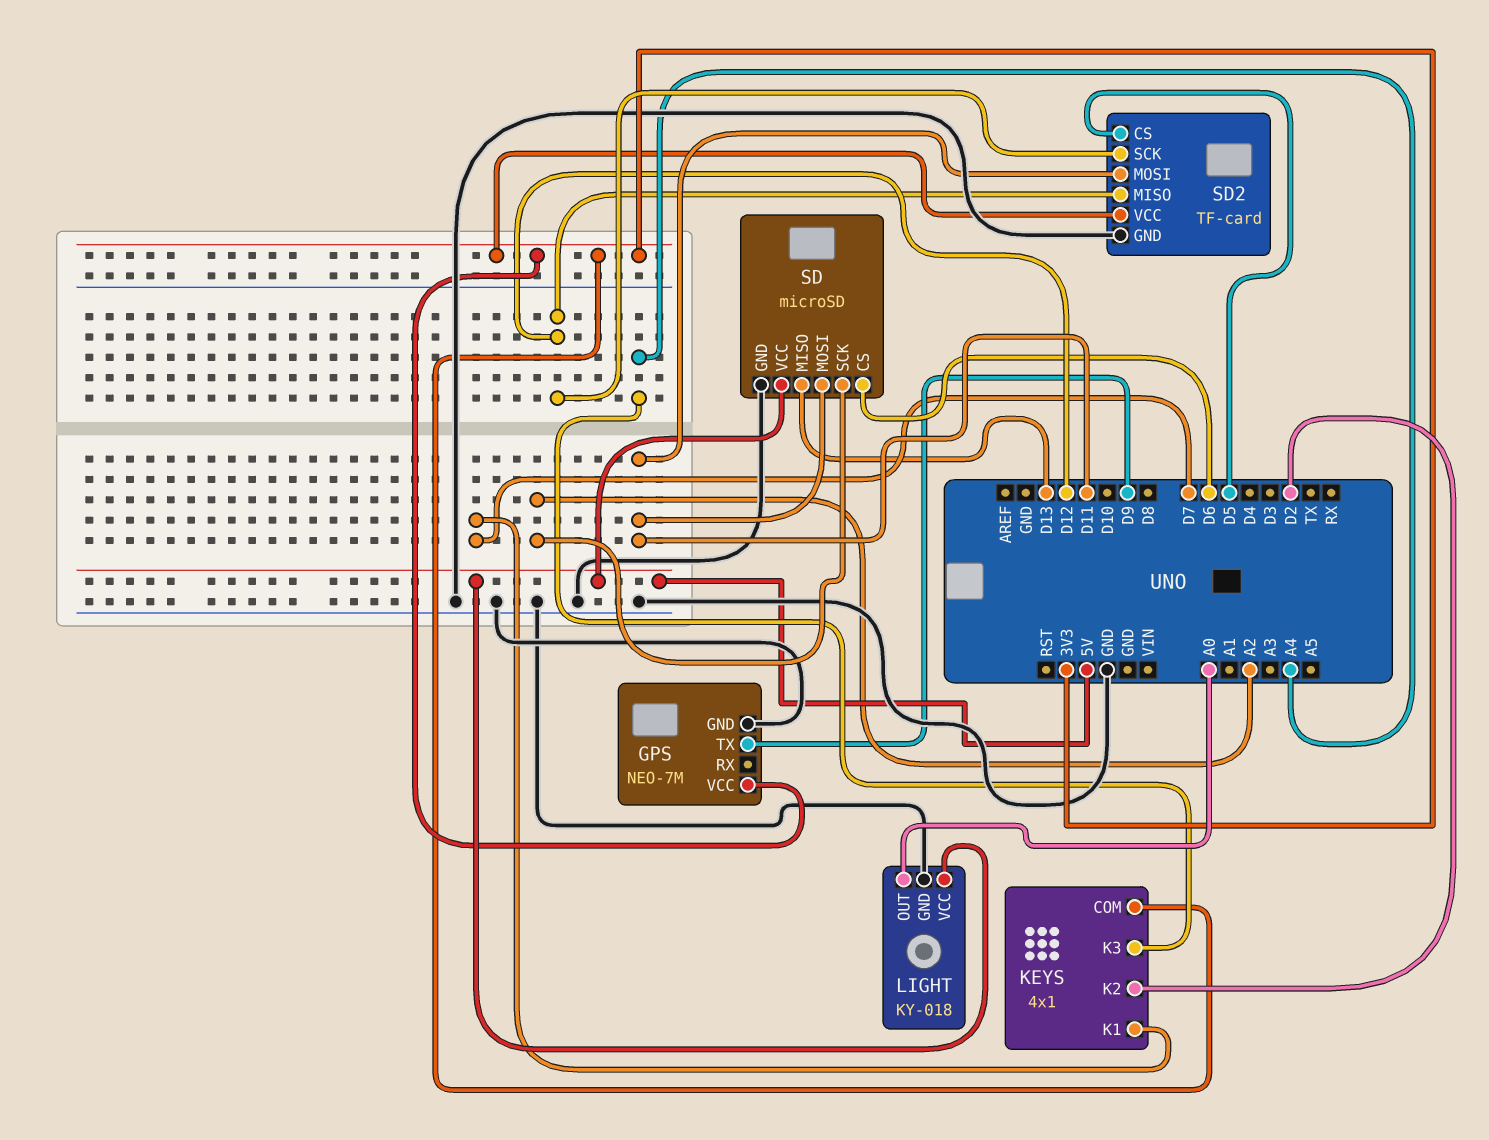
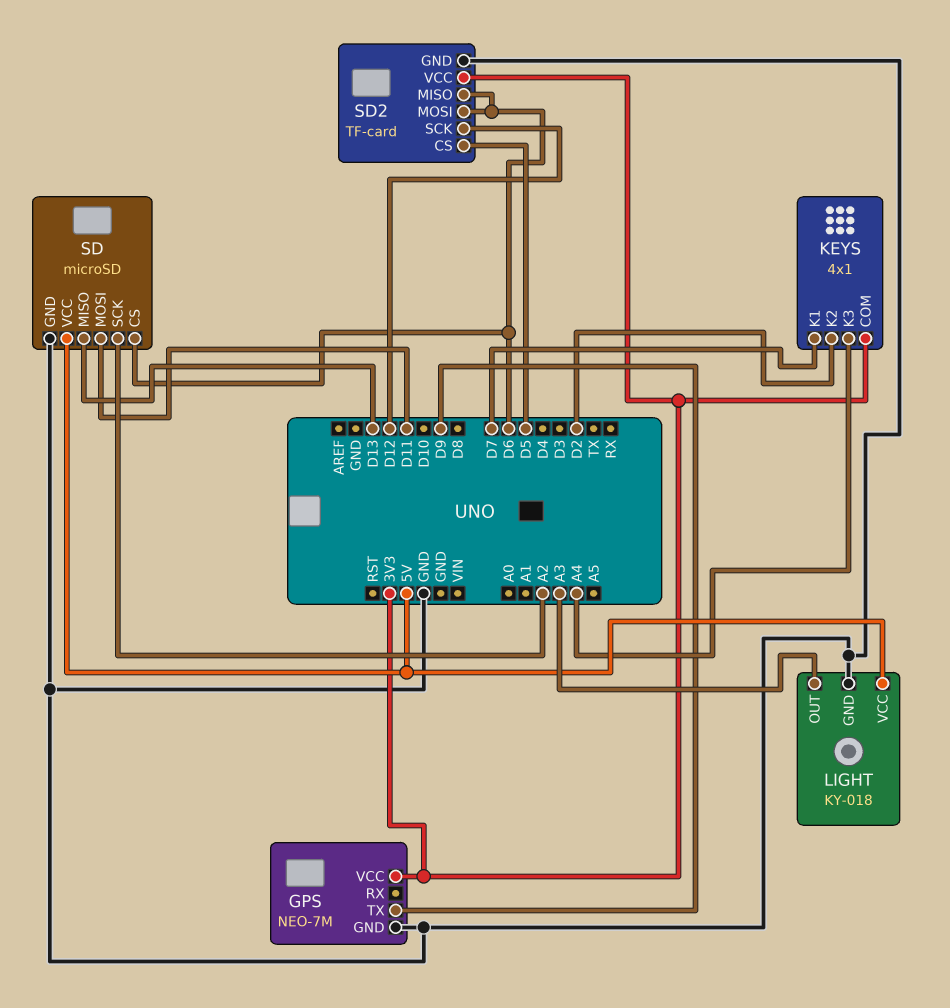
LIGHT pin OUT: A0 -> A3
SD2 pin MISO: D12 -> D6
SD2 pin MOSI: D11 -> D6

